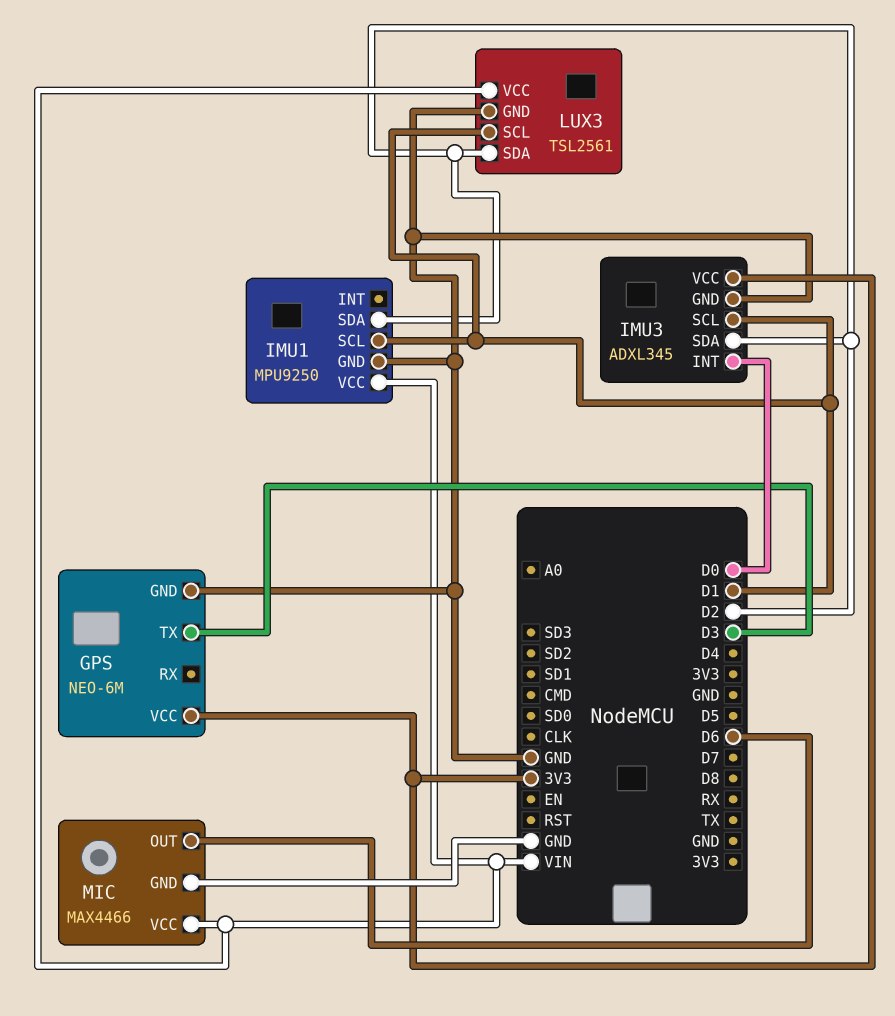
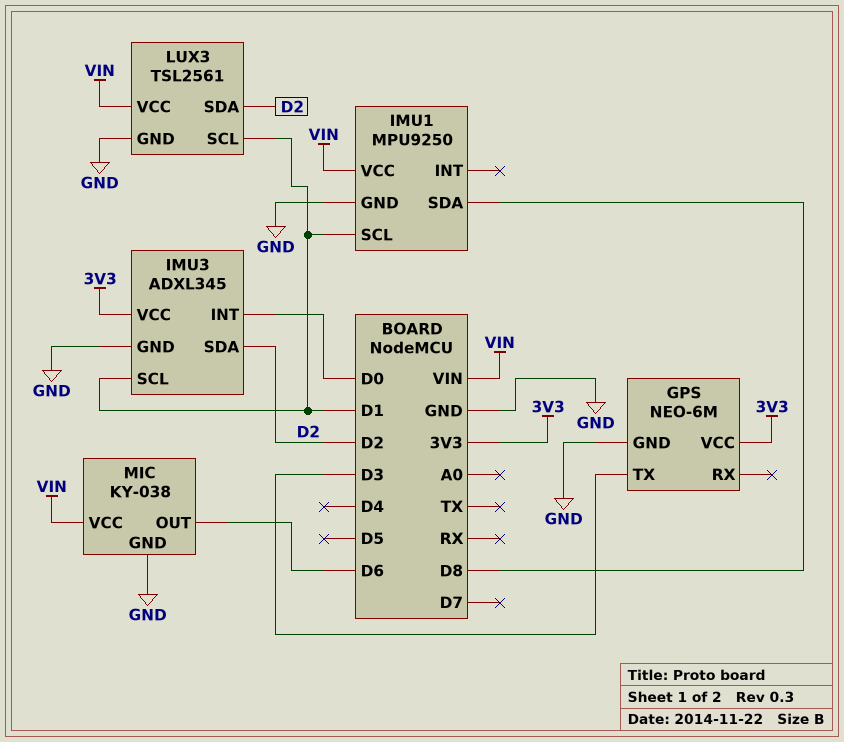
IMU1 pin SDA: D2 -> D8
MIC: MAX4466 -> KY-038

